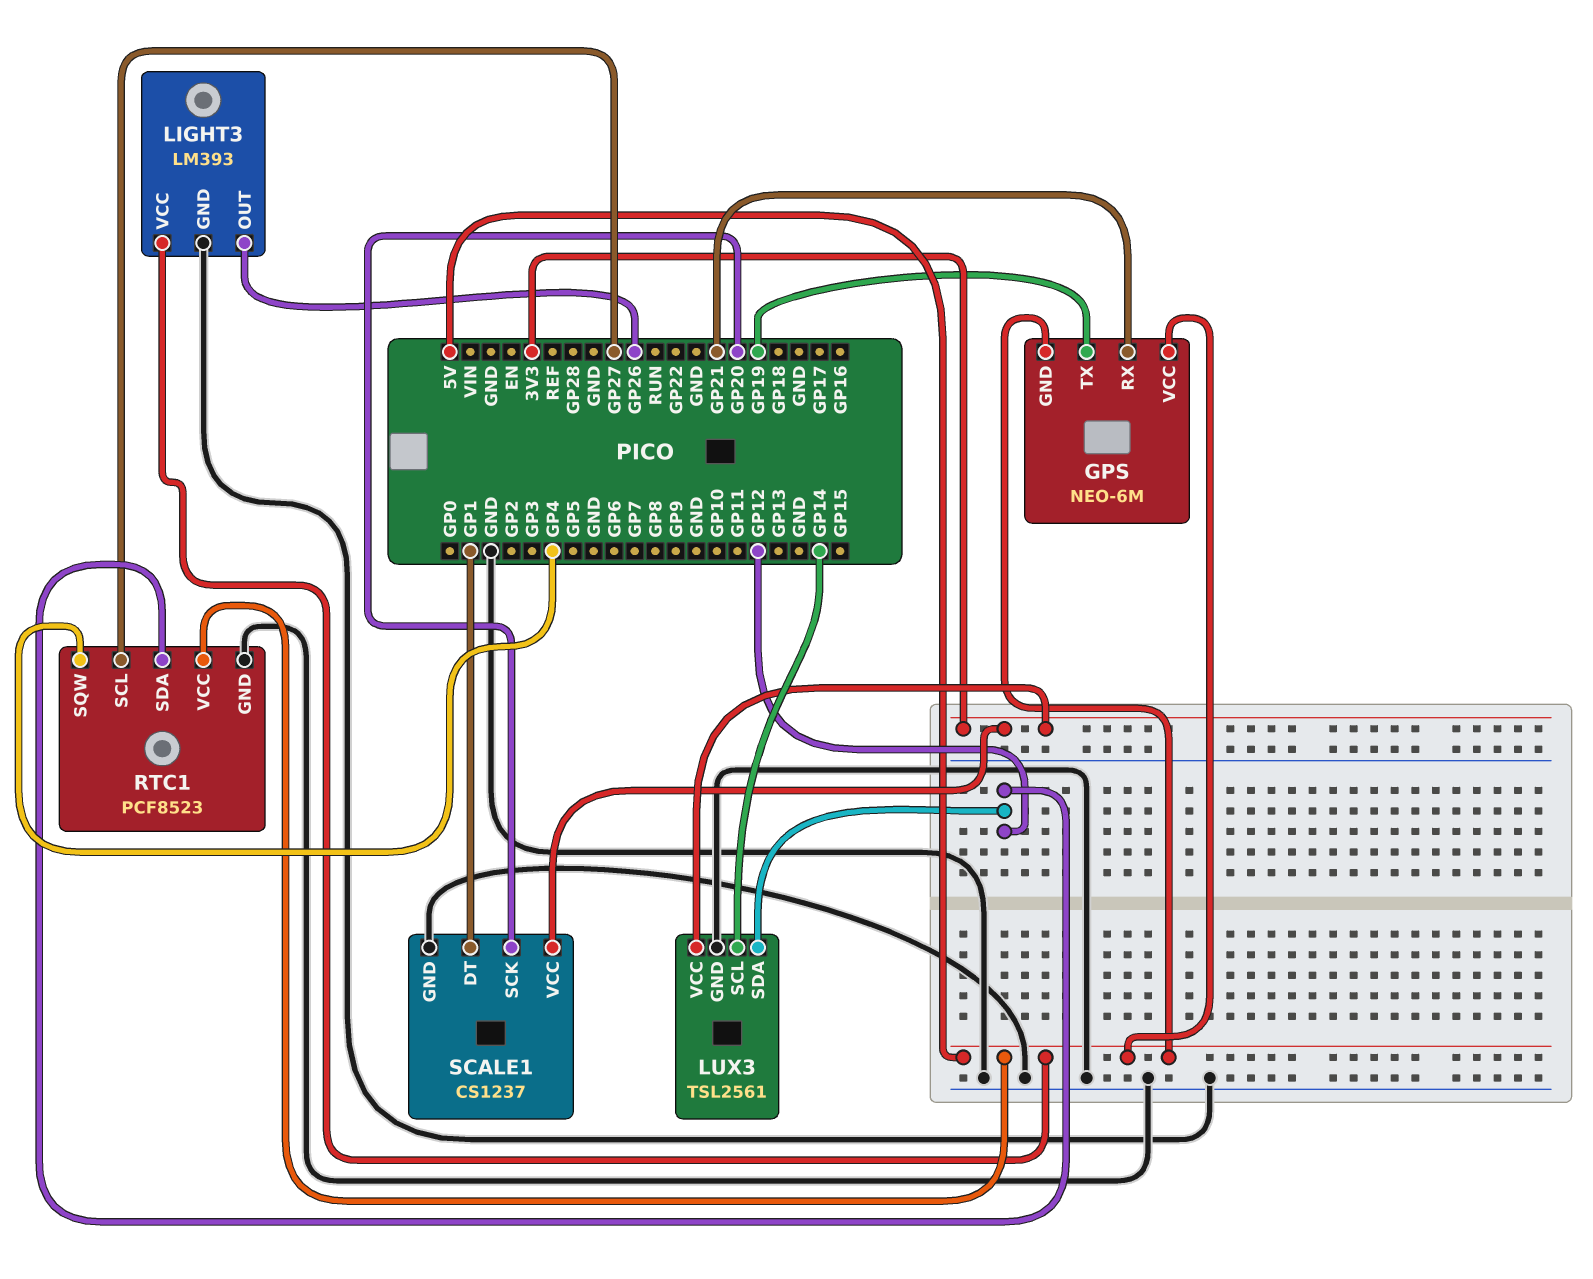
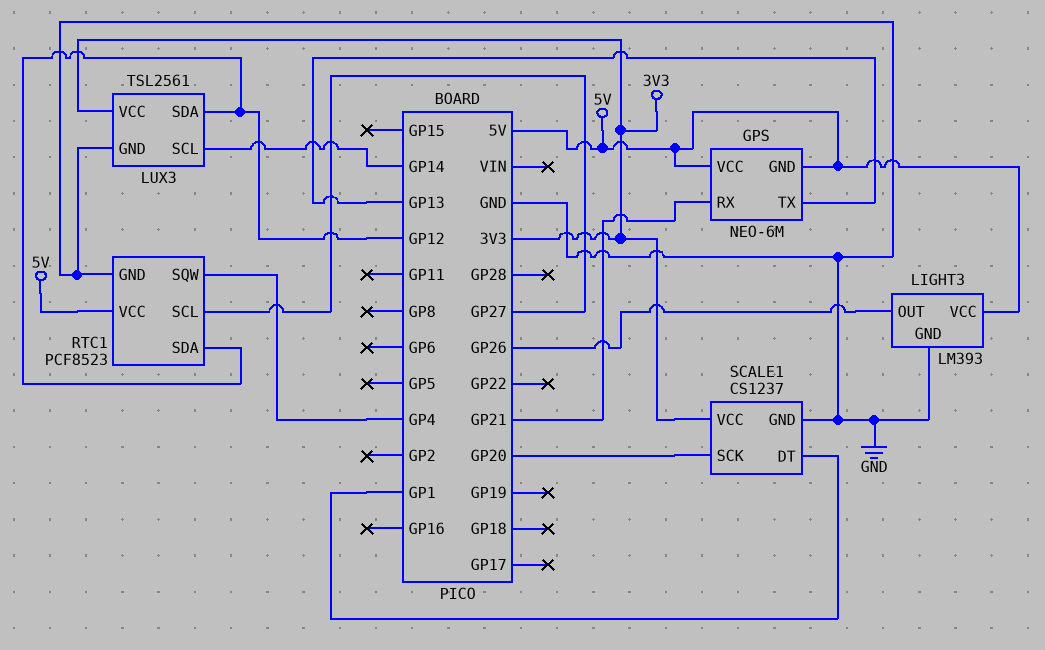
GPS pin TX: GP19 -> GP13

